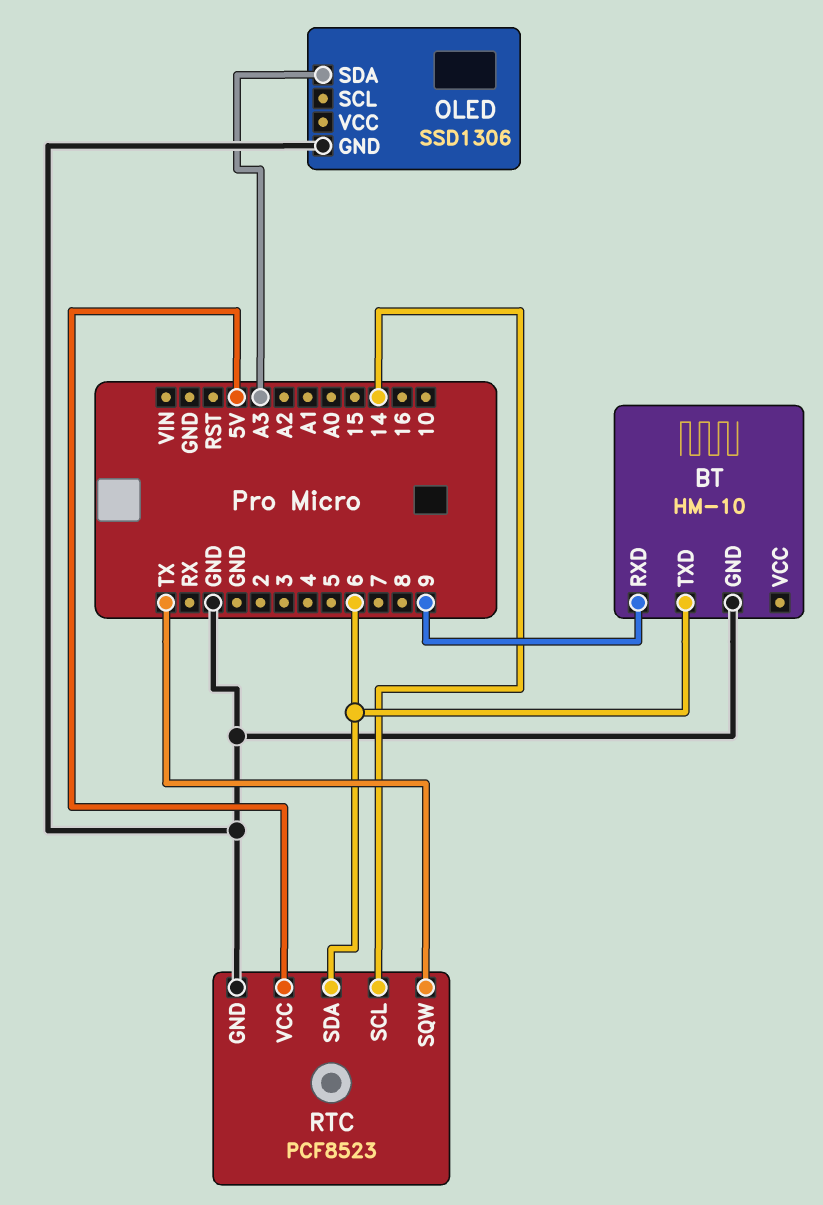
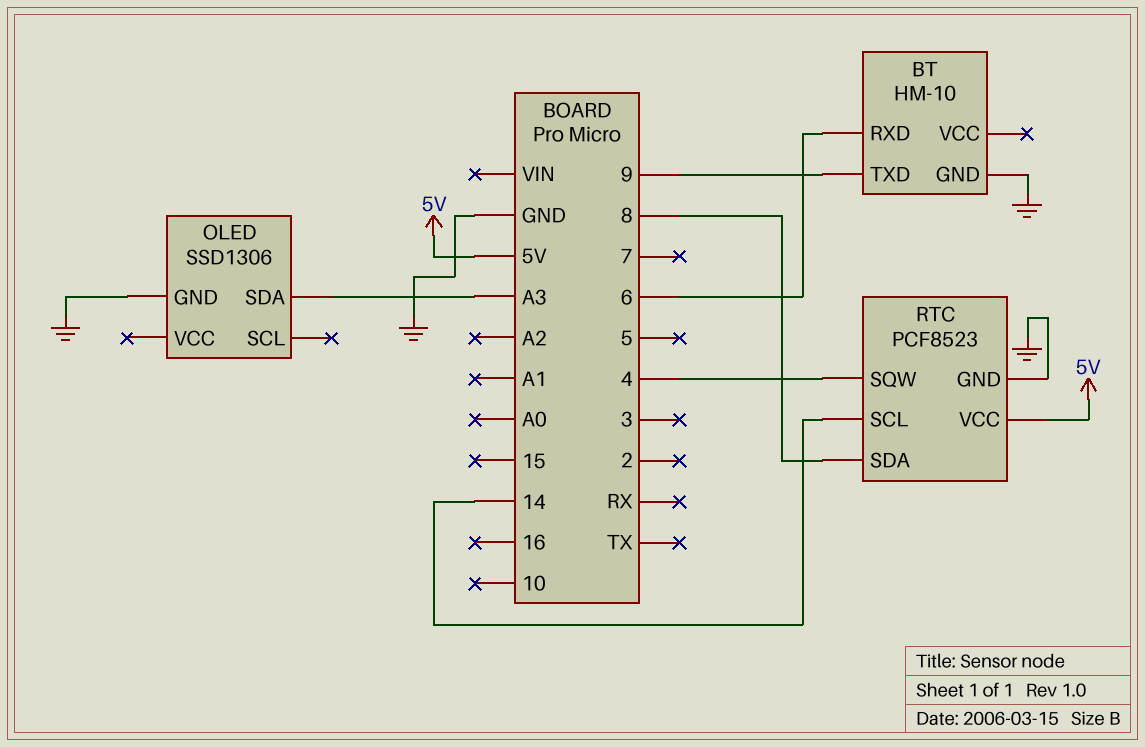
BT pin RXD: 9 -> 6
BT pin TXD: 6 -> 9
RTC pin SDA: 6 -> 8
RTC pin SQW: TX -> 4

